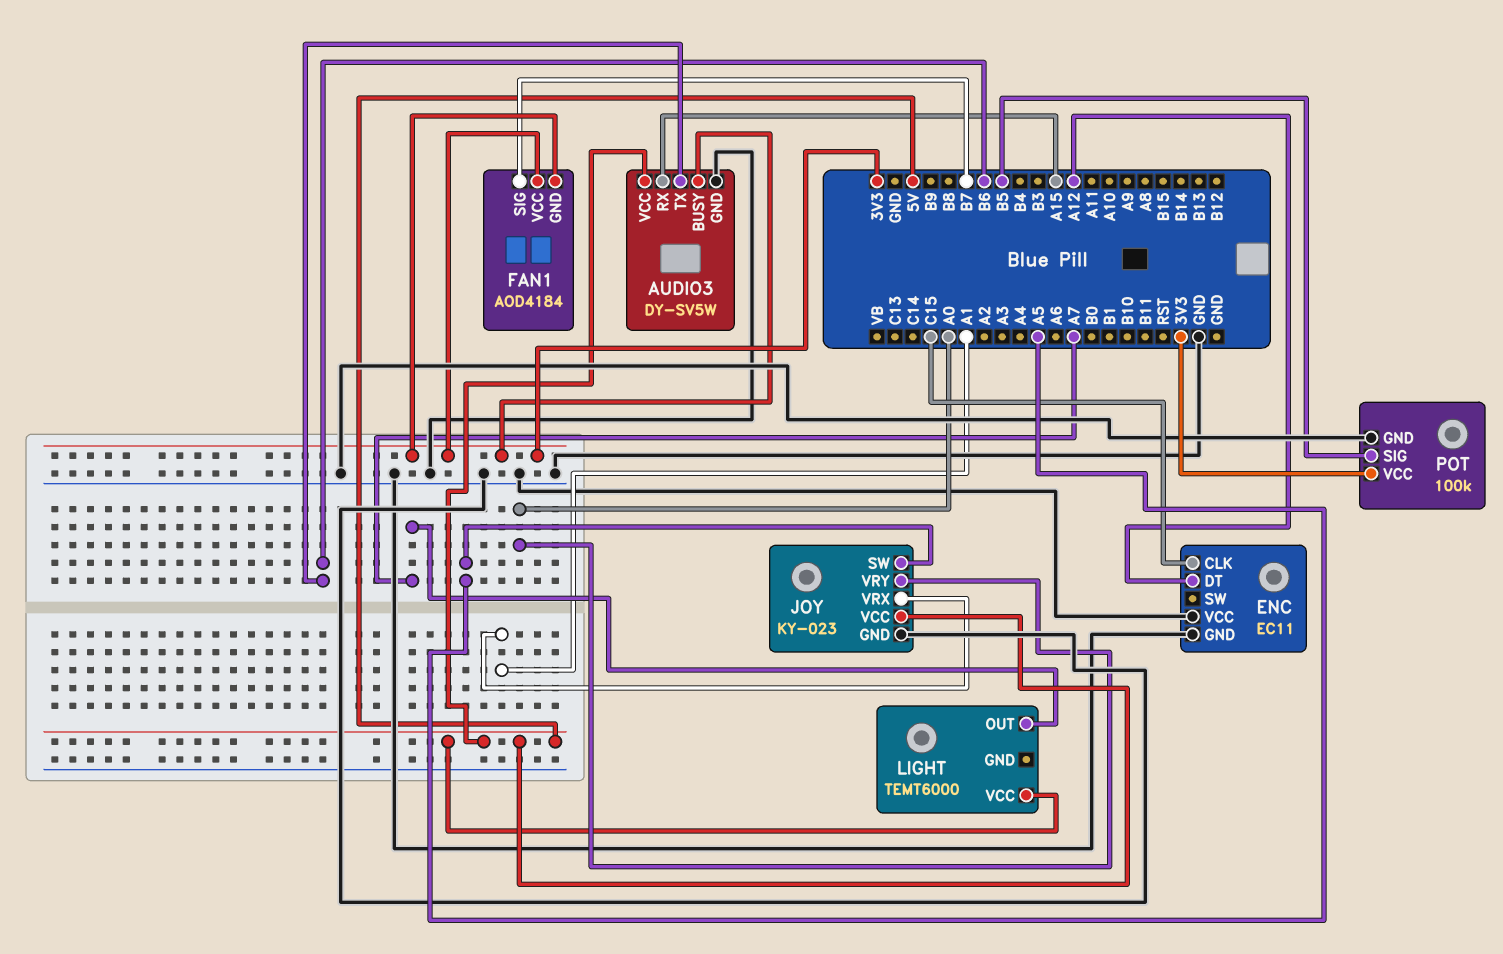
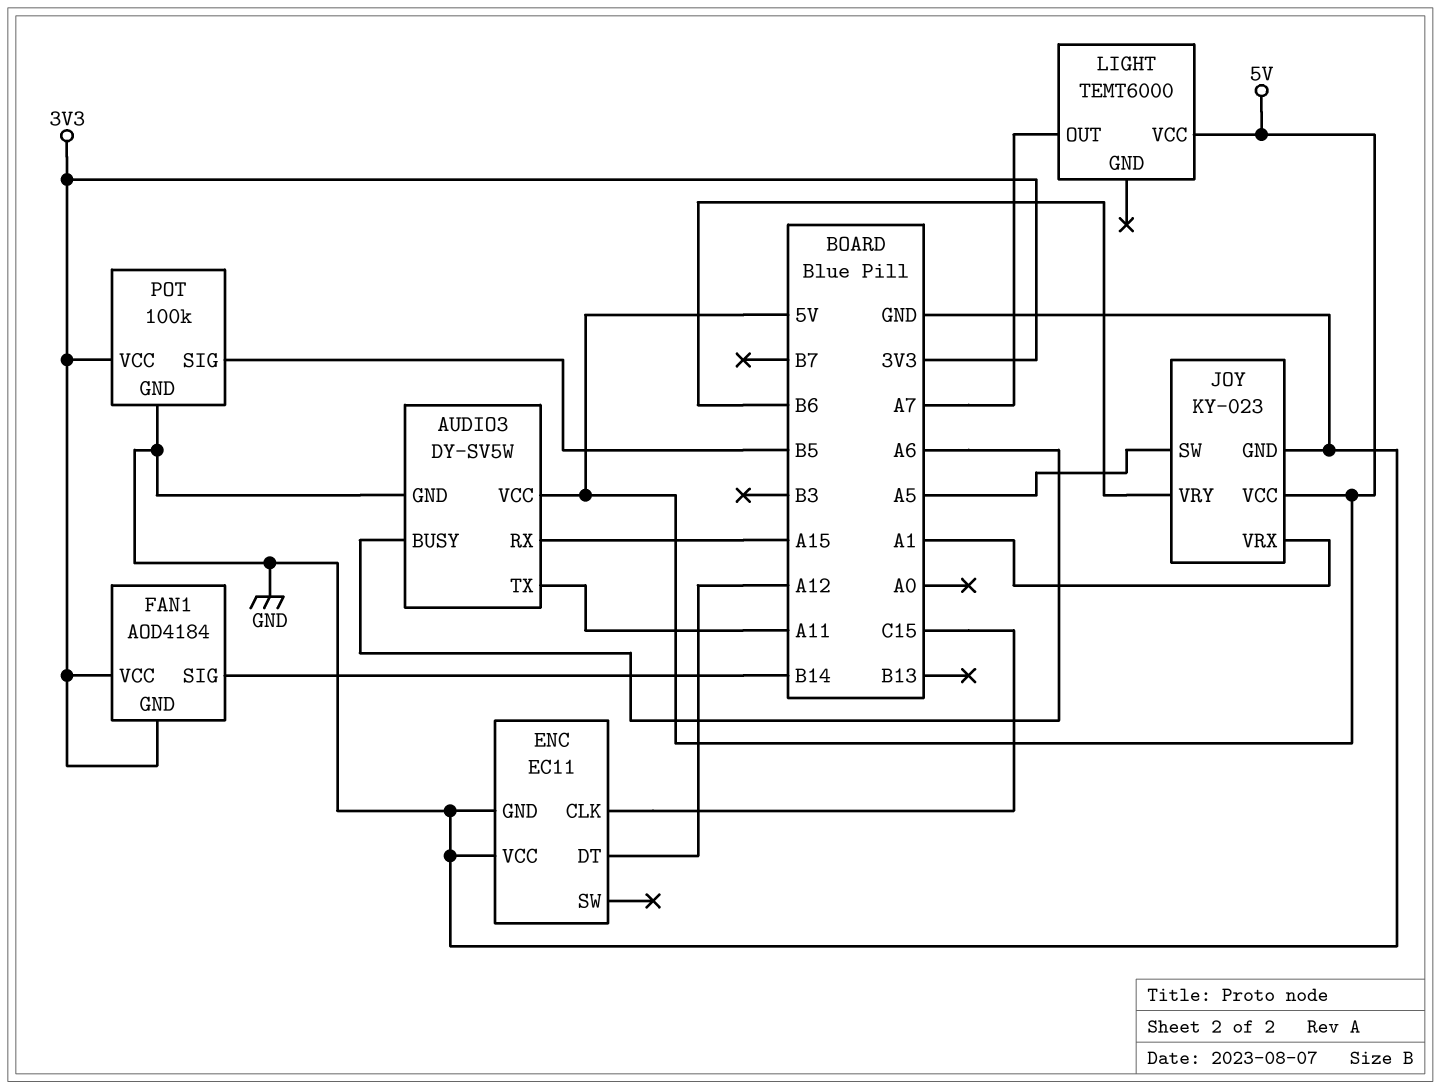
AUDIO3 pin BUSY: 3V3 -> A6
AUDIO3 pin TX: B6 -> A11
FAN1 pin SIG: B7 -> B14
JOY pin VRY: A0 -> B6

